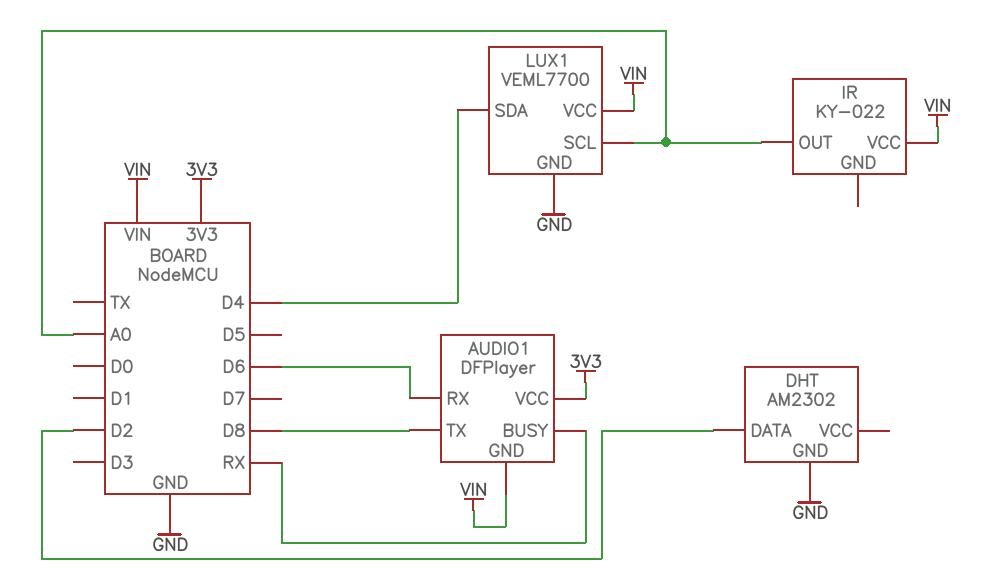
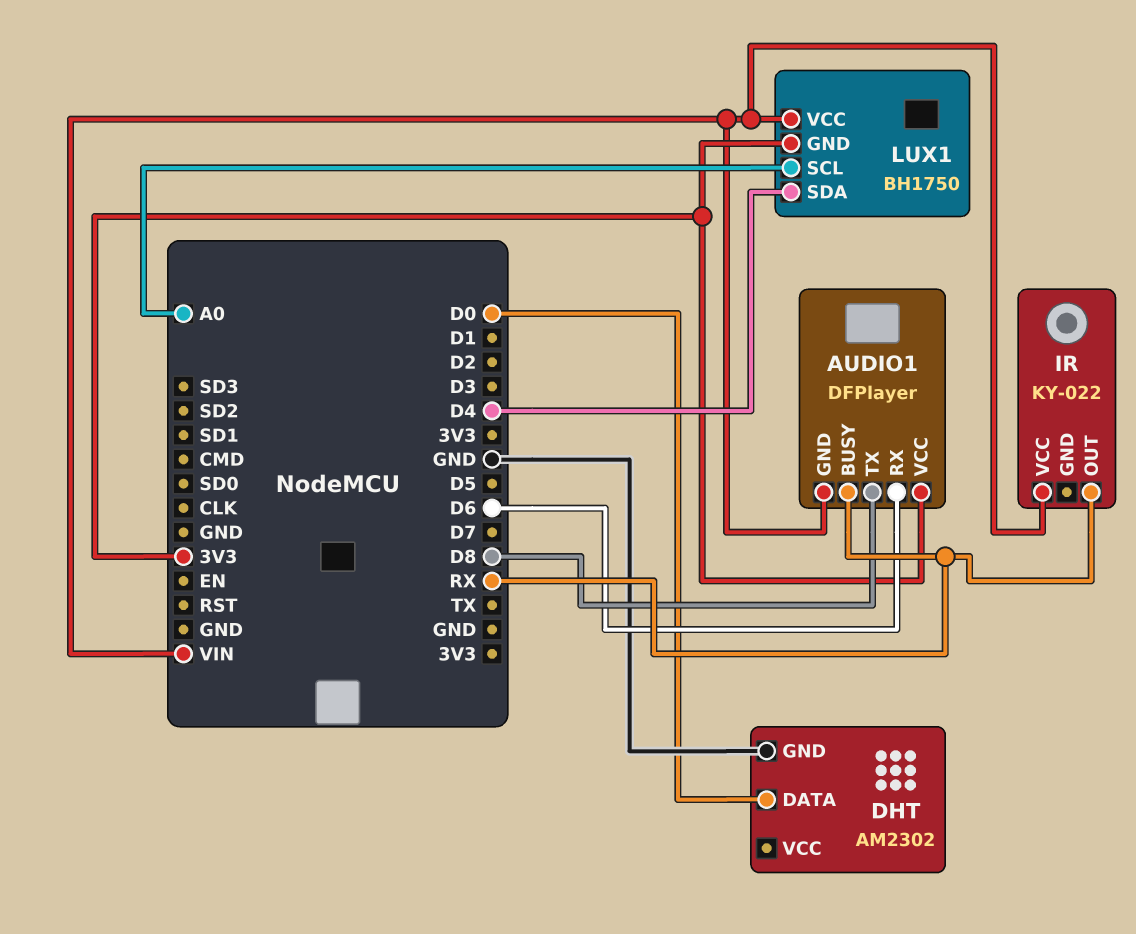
DHT pin DATA: D2 -> D0
IR pin OUT: A0 -> RX
LUX1: VEML7700 -> BH1750
LUX1 pin GND: GND -> 3V3

